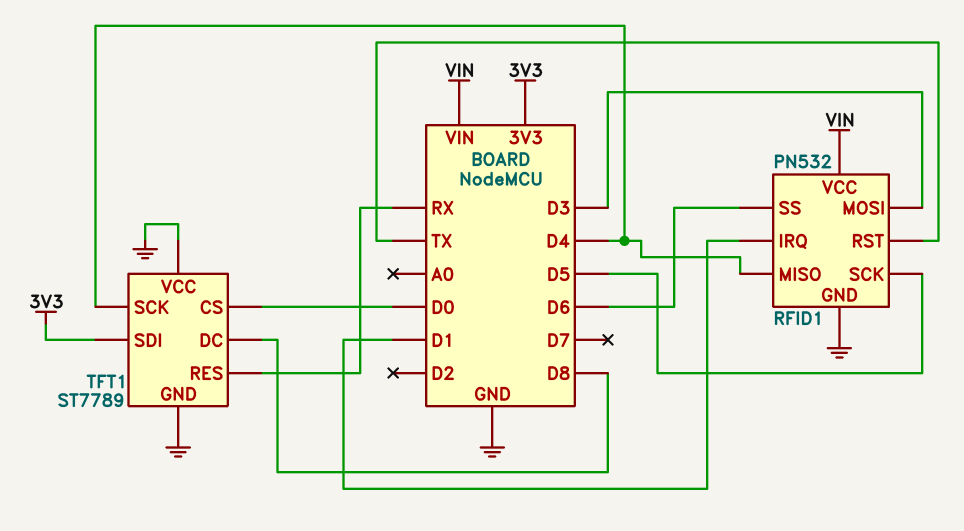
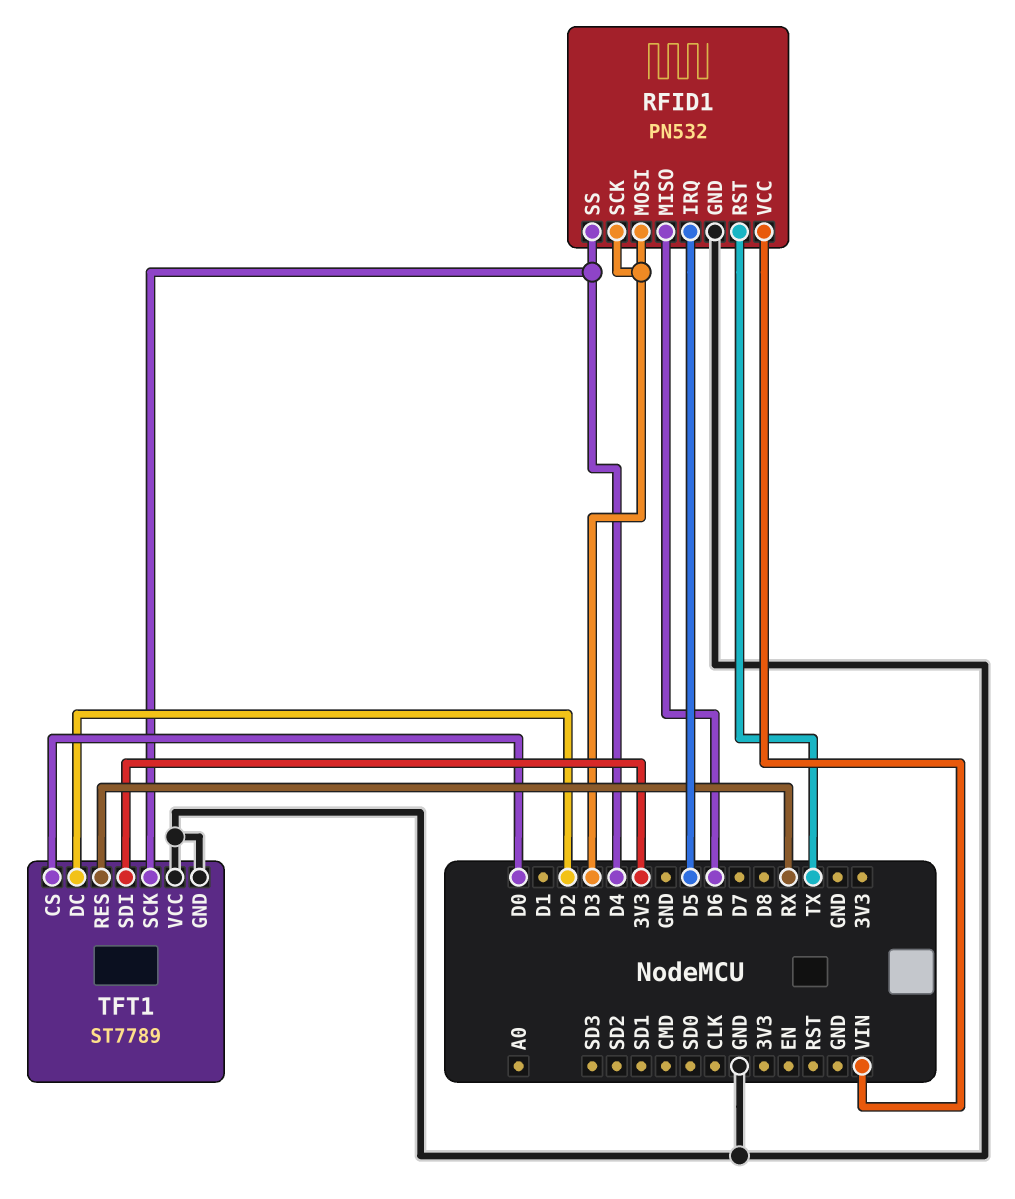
RFID1 pin IRQ: D1 -> D5
RFID1 pin MISO: D4 -> D6
RFID1 pin SCK: D5 -> D3
RFID1 pin SS: D6 -> D4
TFT1 pin DC: D8 -> D2

